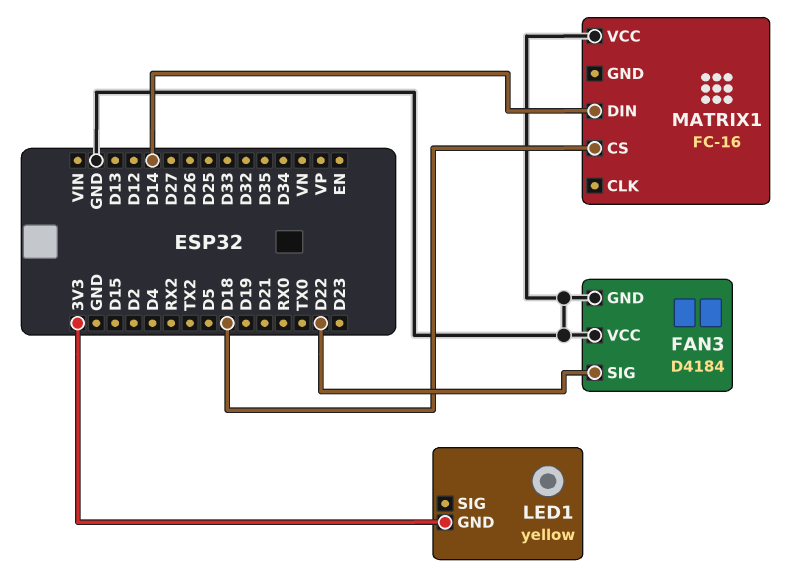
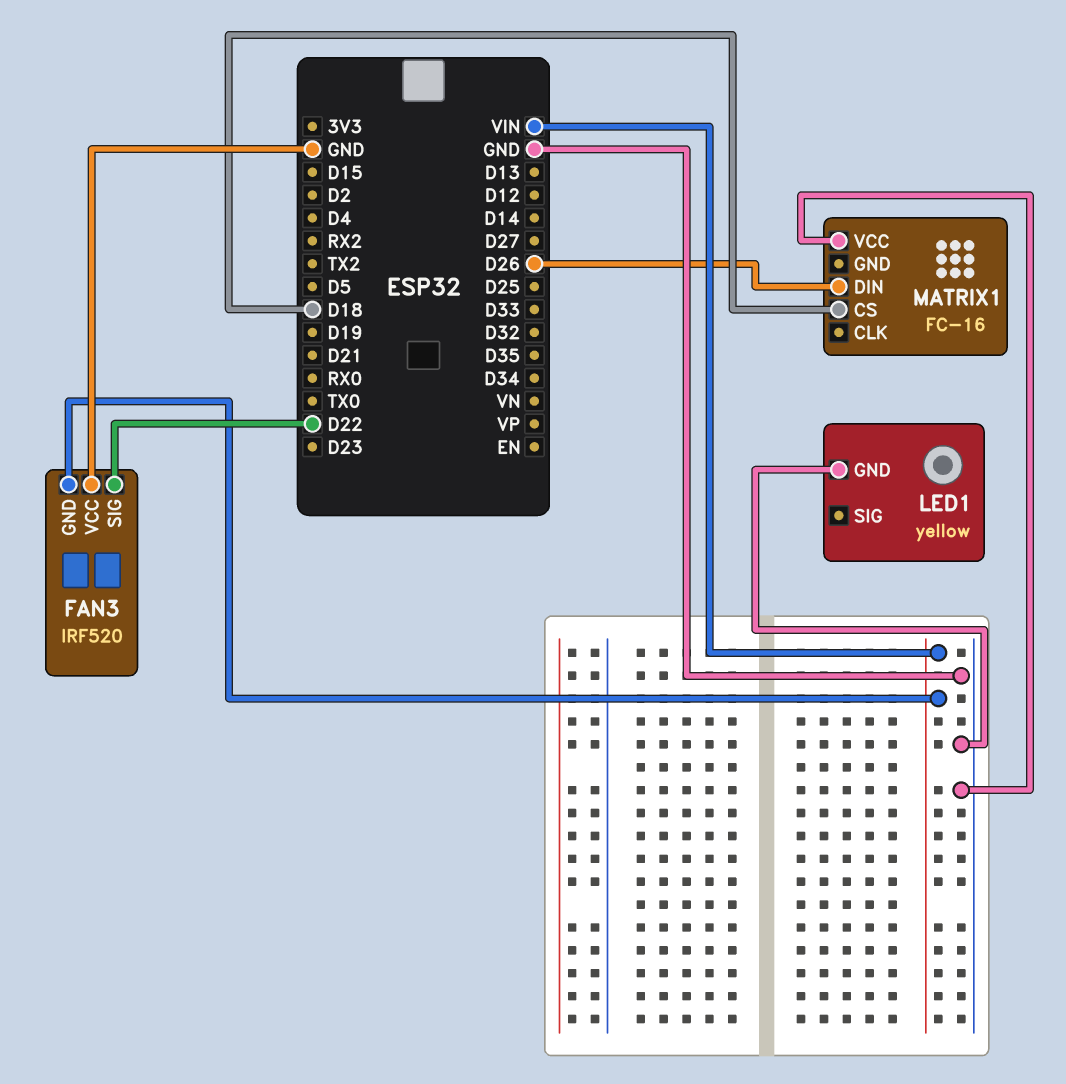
FAN3: D4184 -> IRF520
FAN3 pin GND: GND -> VIN
LED1 pin GND: 3V3 -> GND
MATRIX1 pin DIN: D14 -> D26

